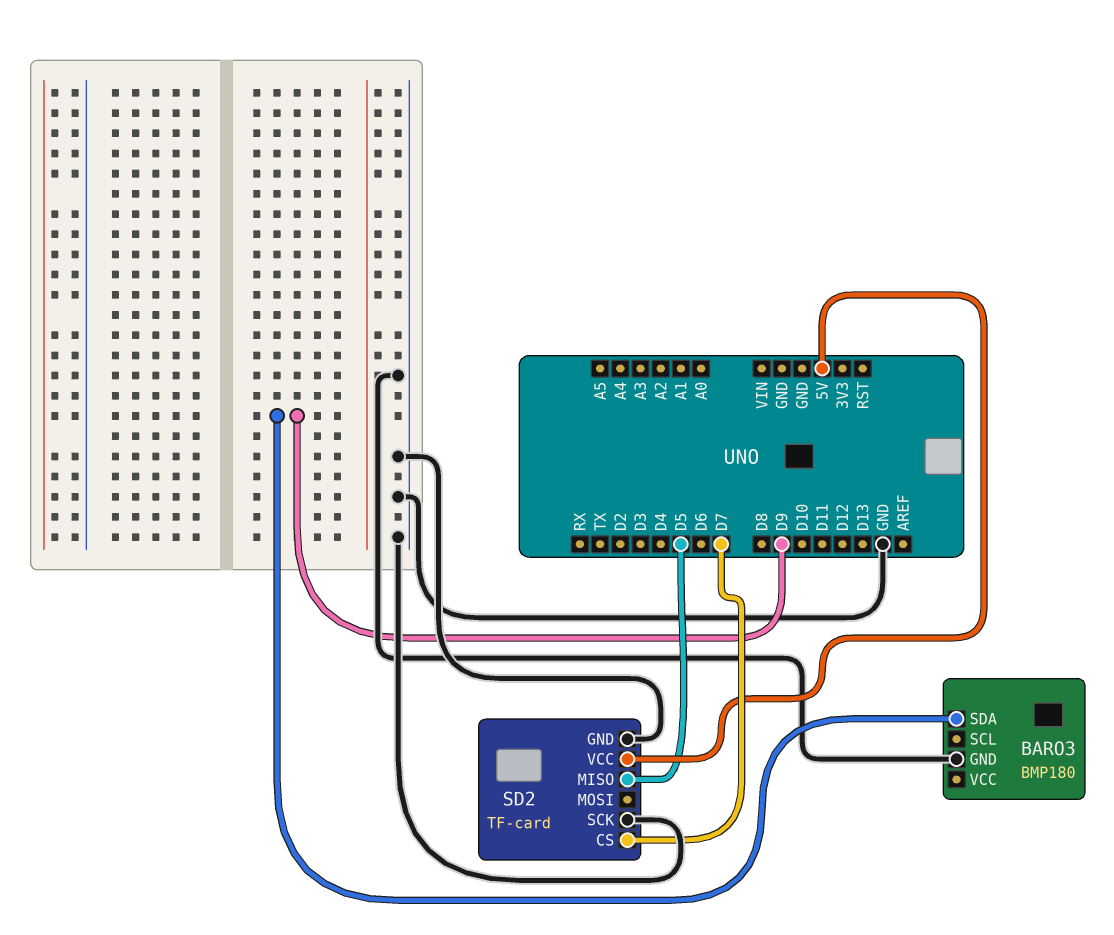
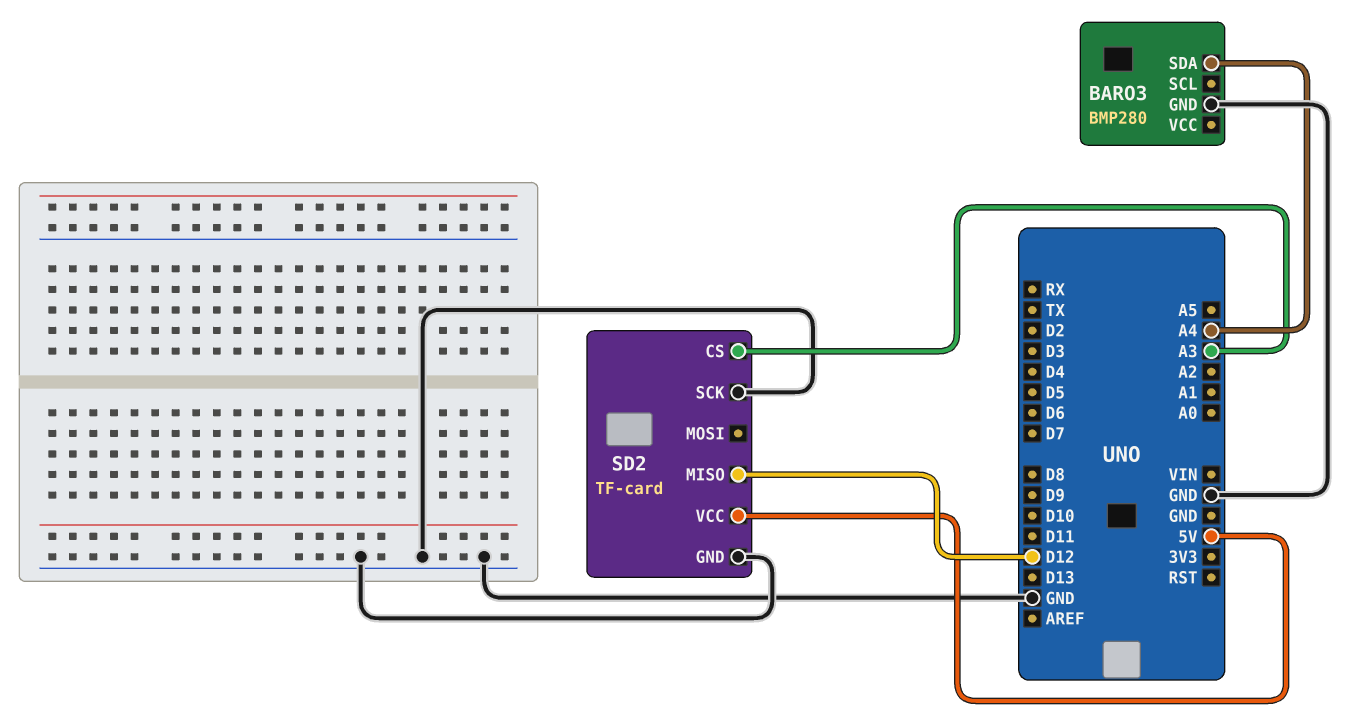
BARO3: BMP180 -> BMP280
BARO3 pin SDA: D9 -> A4
SD2 pin CS: D7 -> A3
SD2 pin MISO: D5 -> D12

